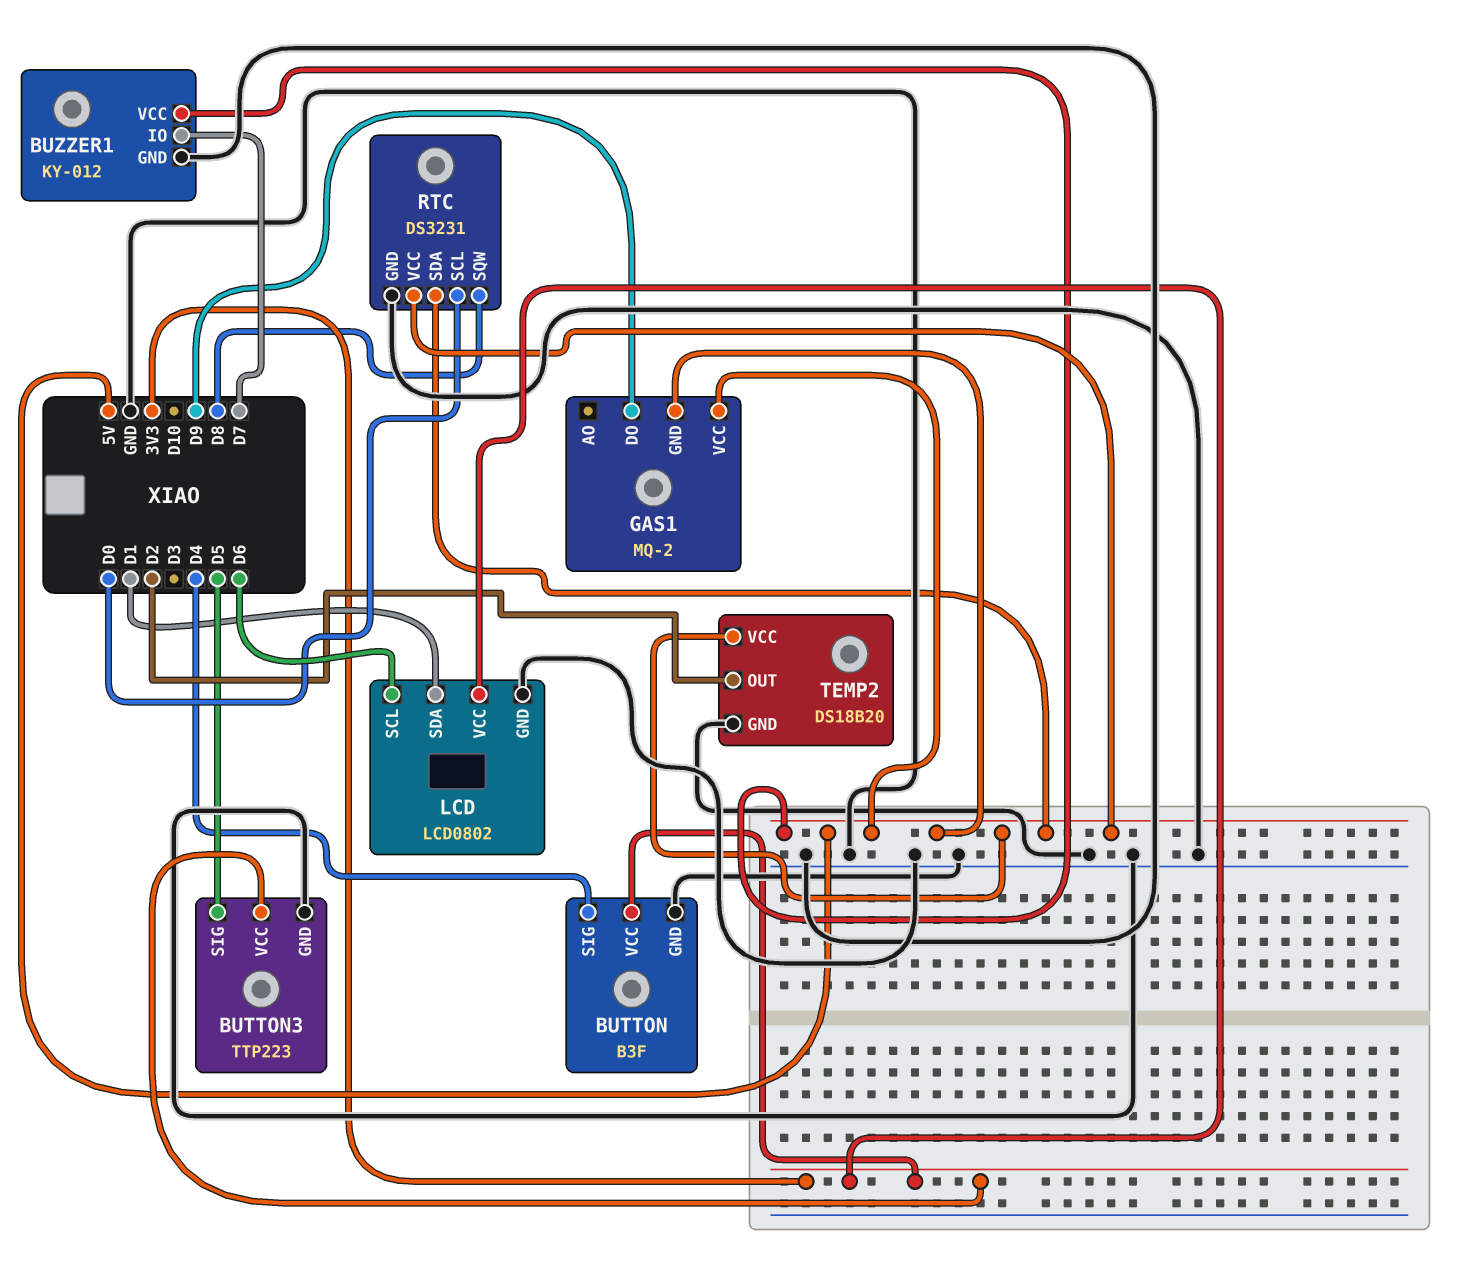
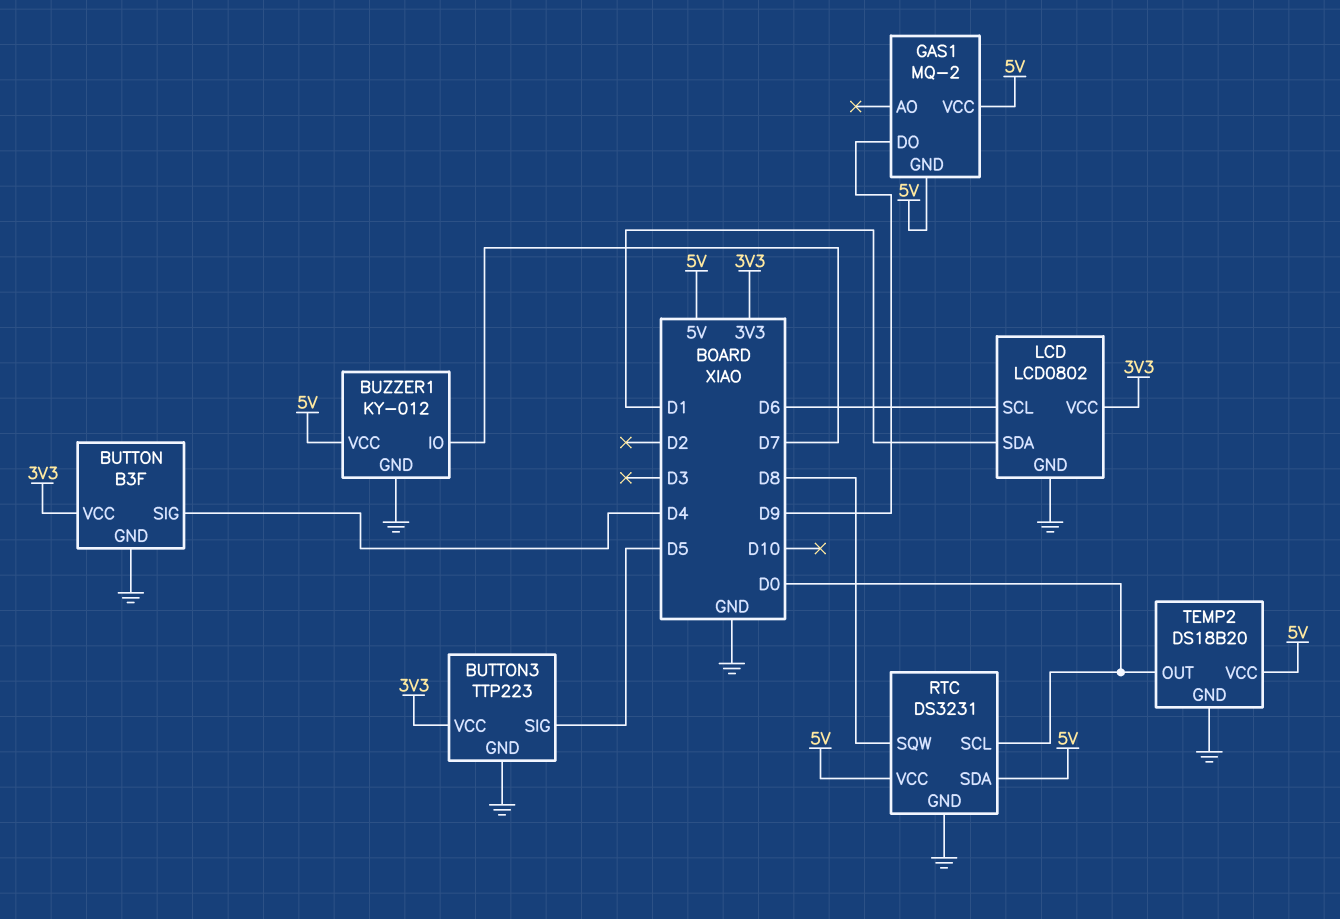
TEMP2 pin OUT: D2 -> D0

